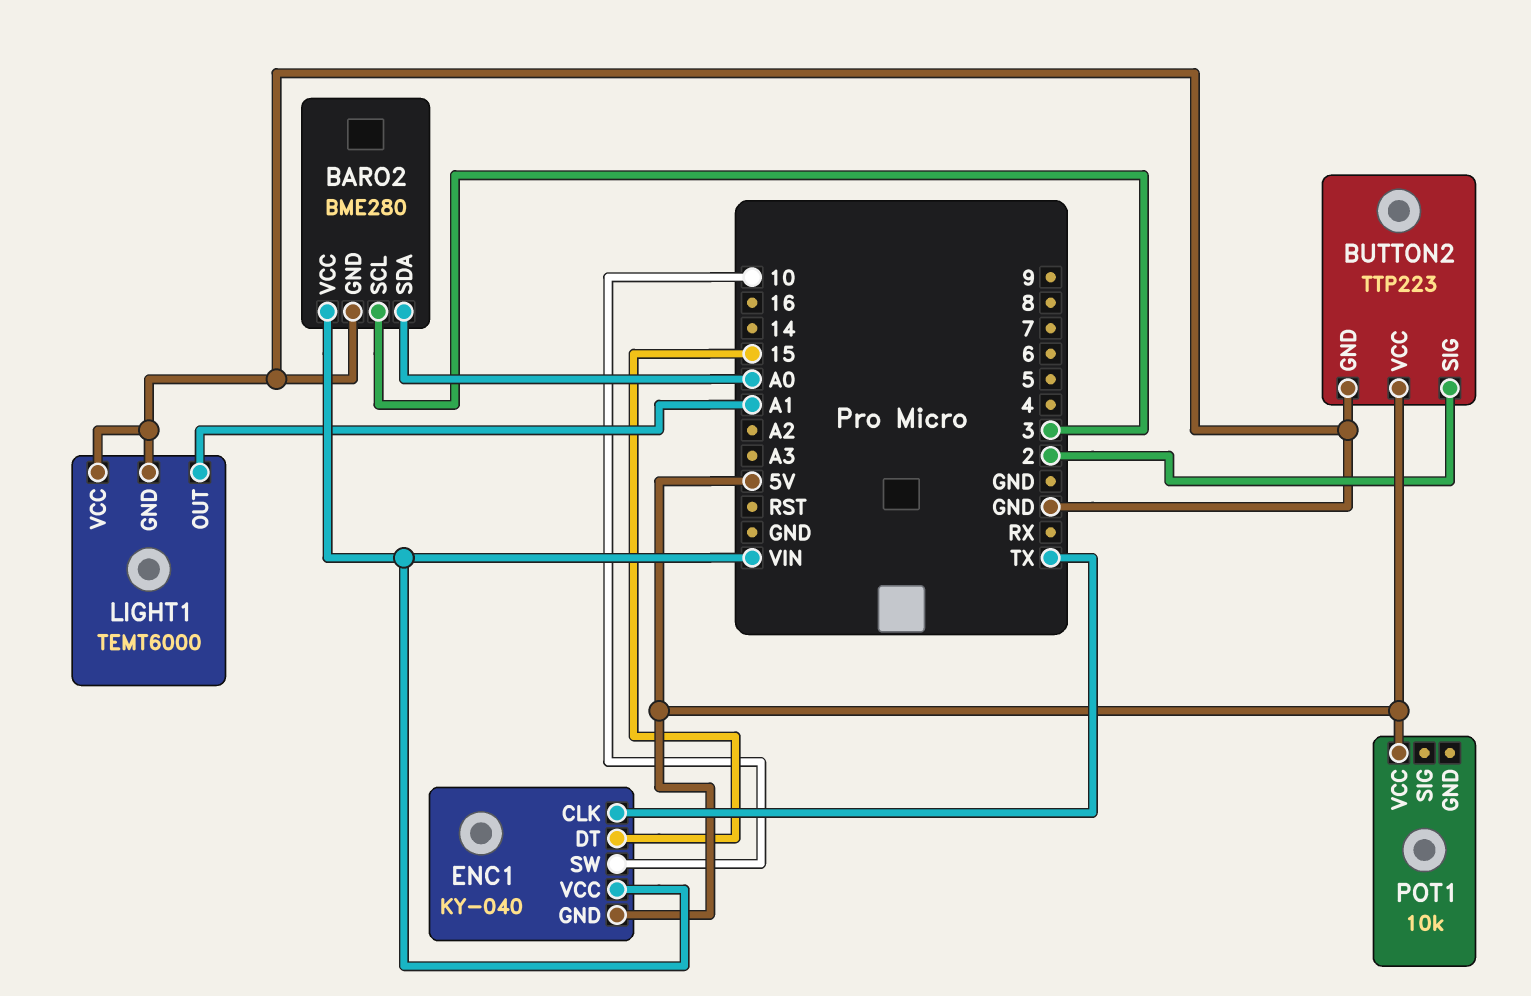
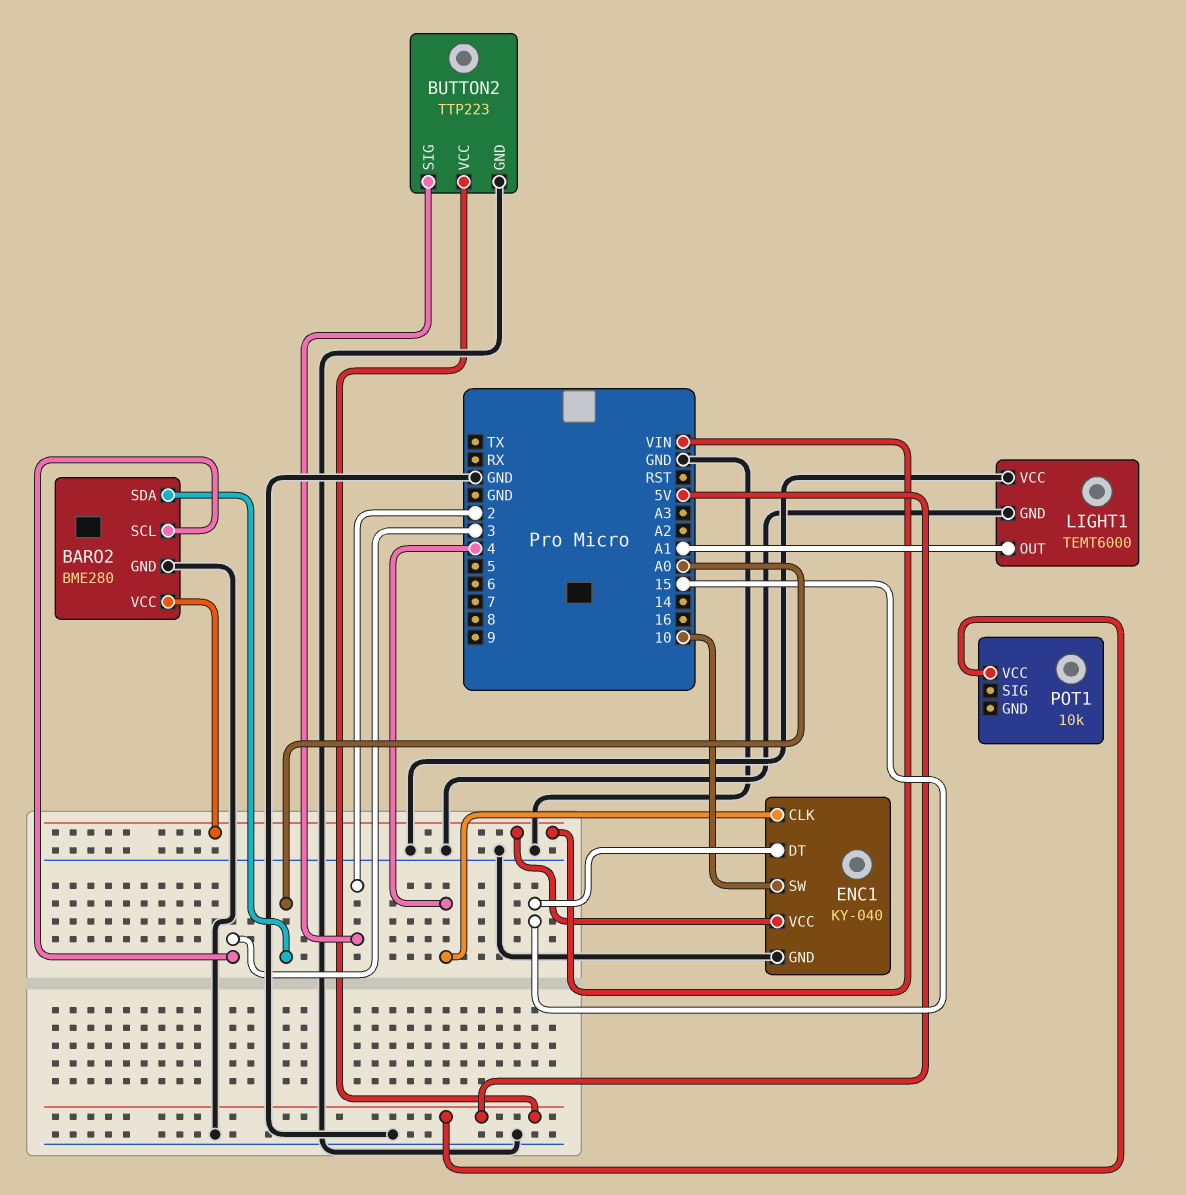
ENC1 pin CLK: TX -> 4
ENC1 pin GND: 5V -> GND

